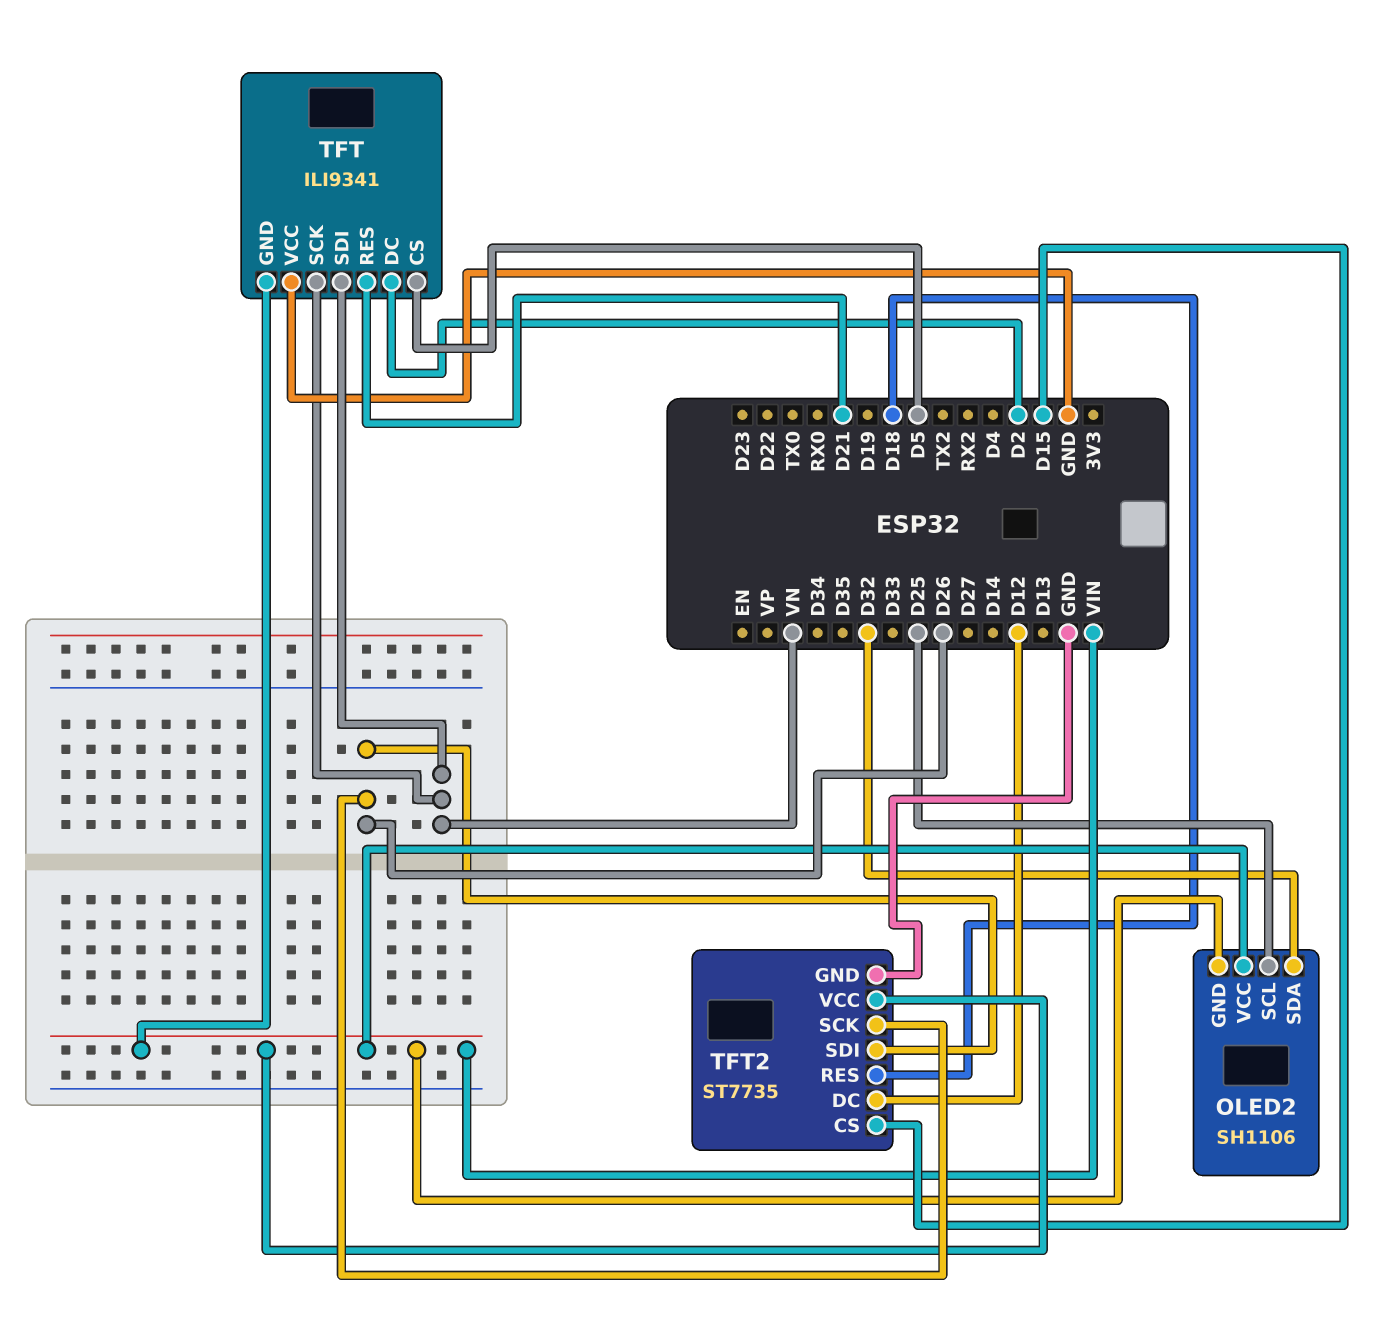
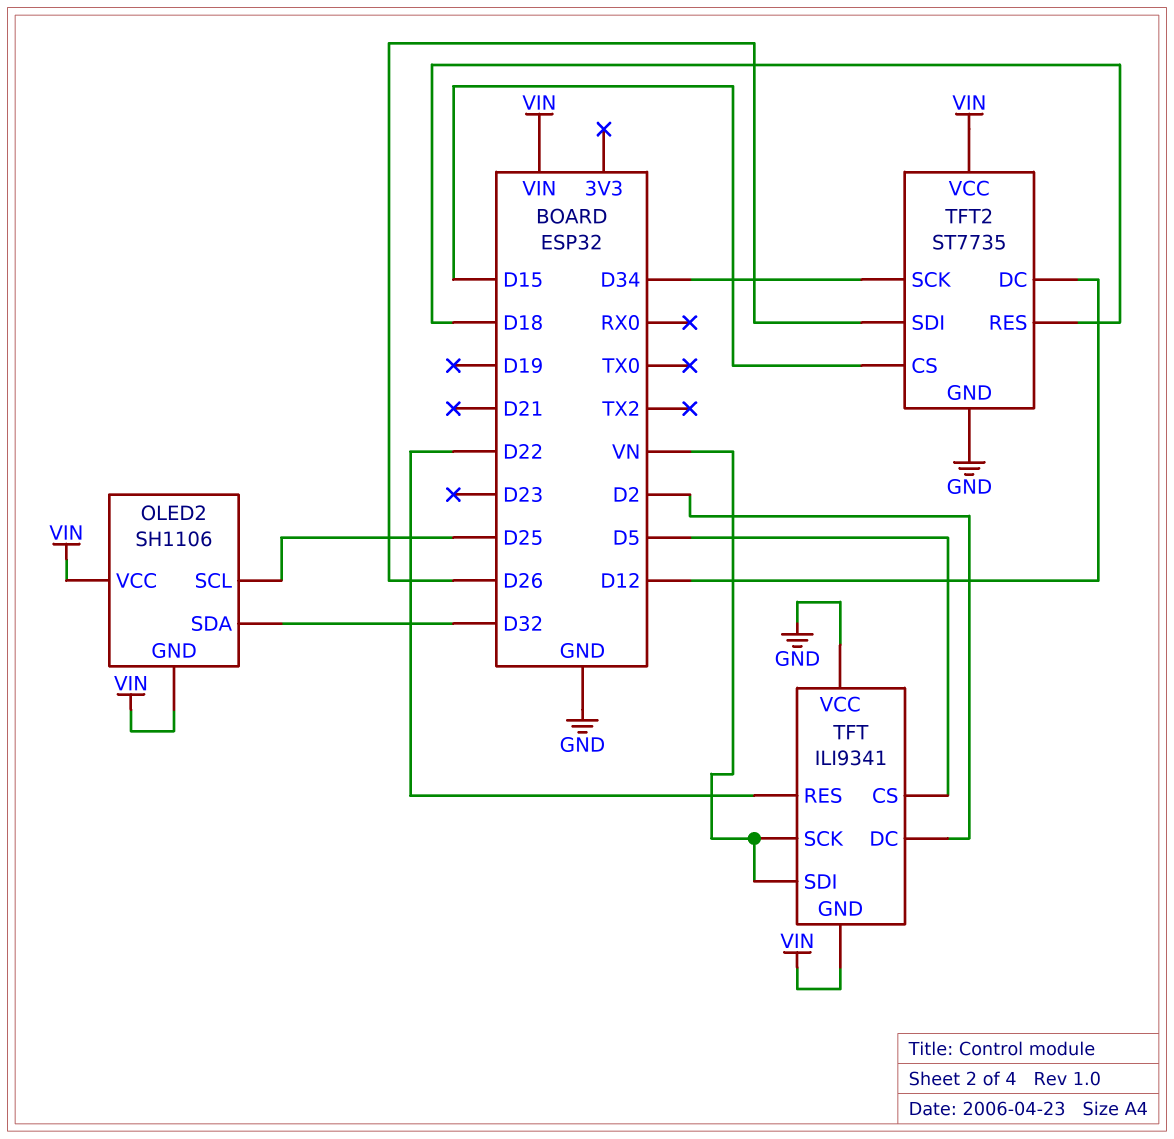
TFT pin RES: D21 -> D22
TFT2 pin SCK: D26 -> D34

